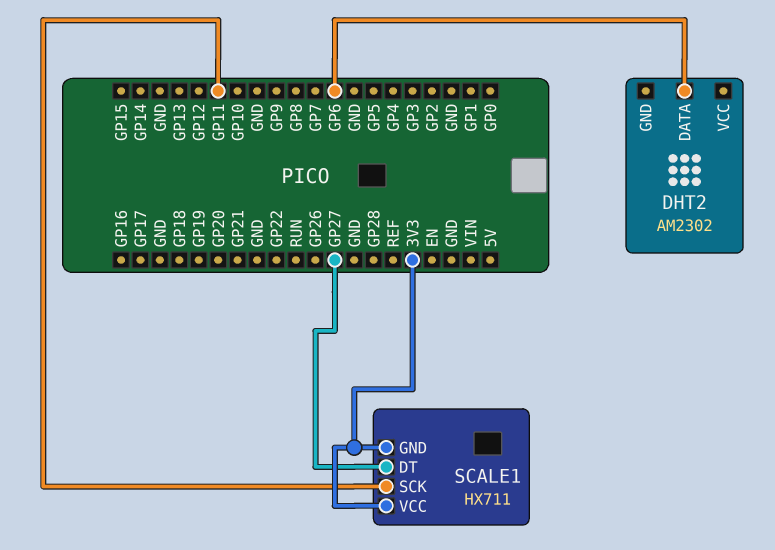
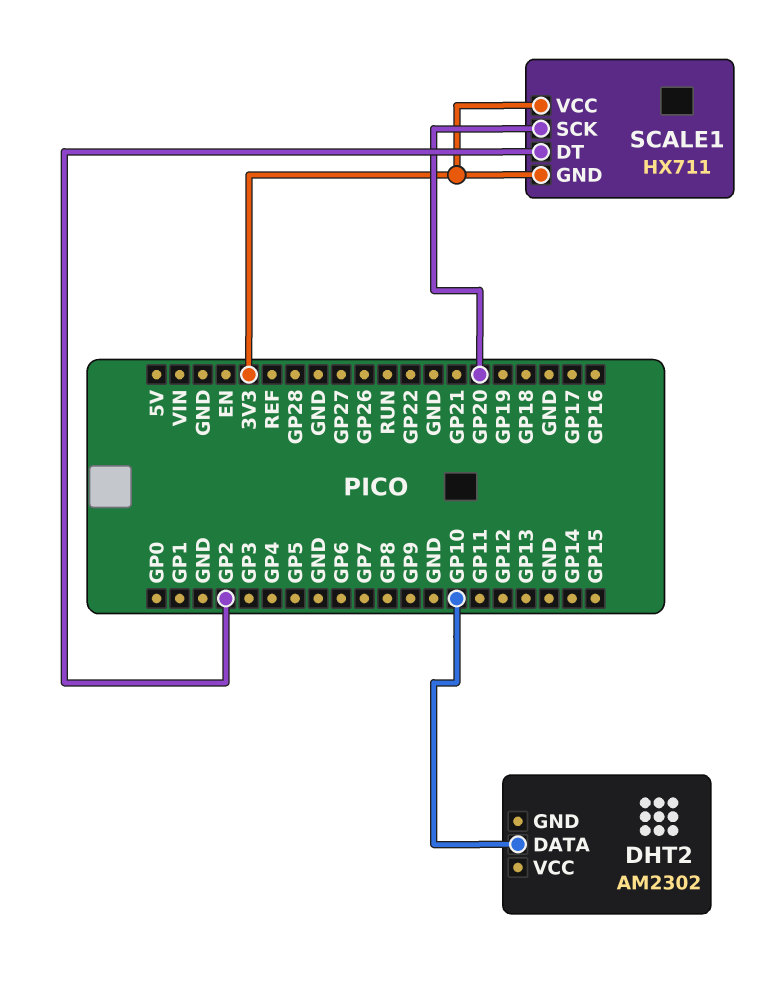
DHT2 pin DATA: GP6 -> GP10
SCALE1 pin DT: GP27 -> GP2
SCALE1 pin SCK: GP11 -> GP20

